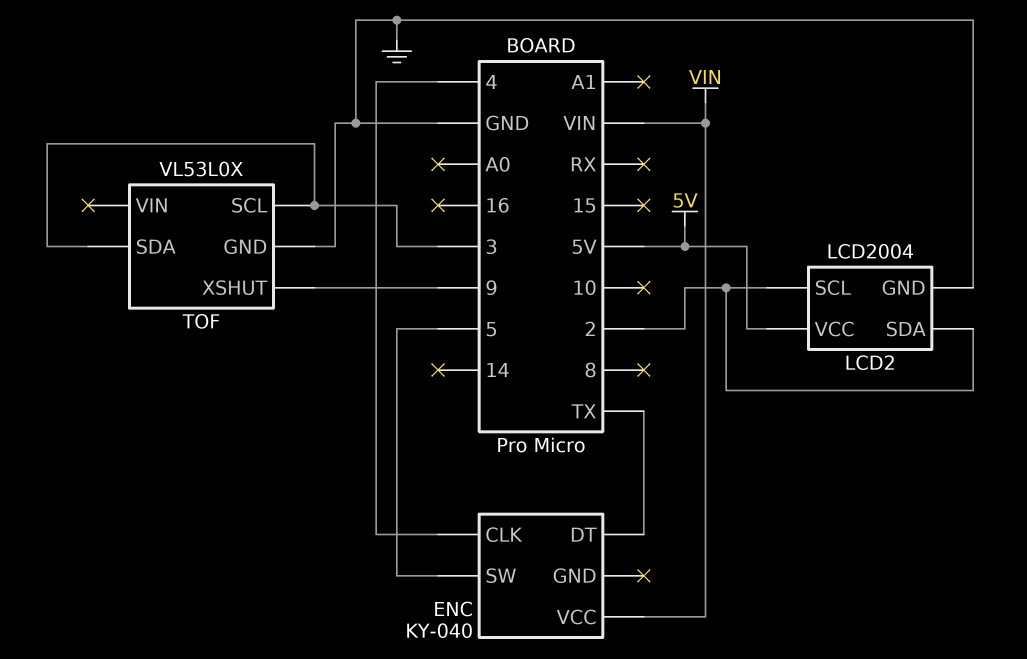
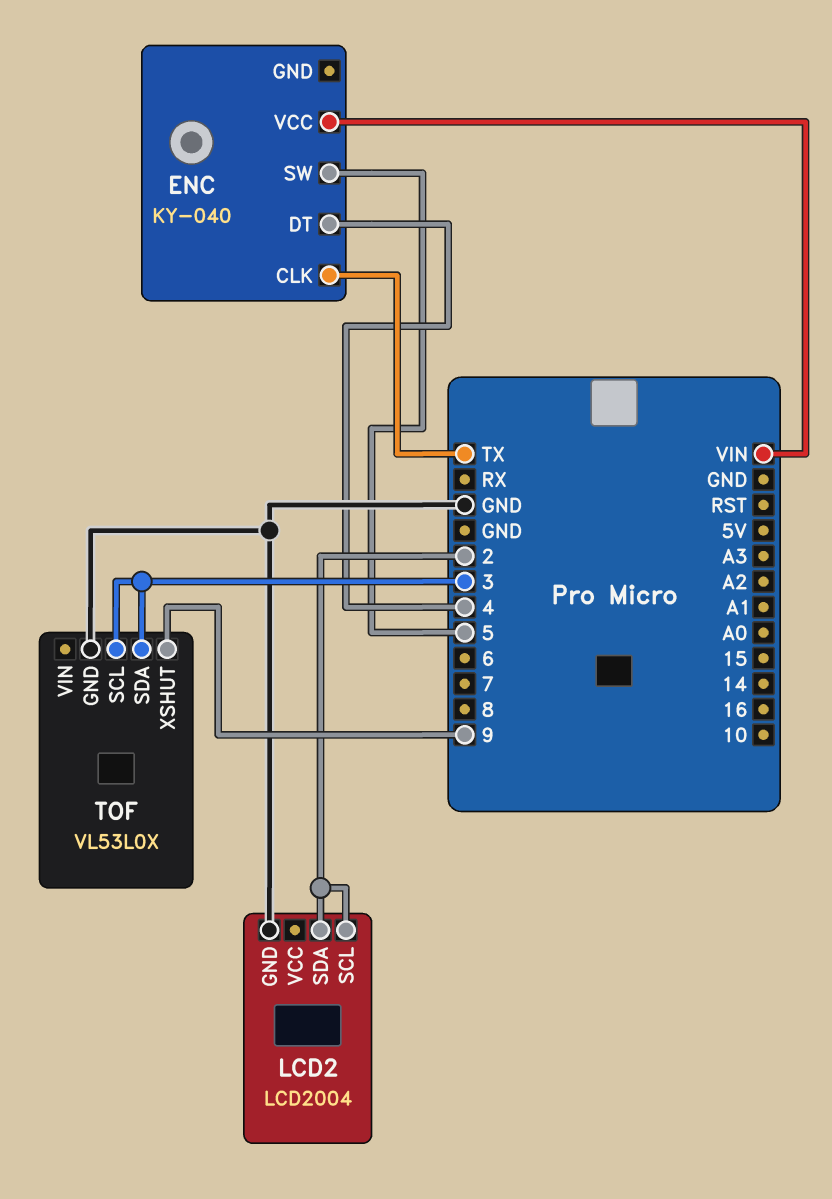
ENC pin CLK: 4 -> TX
ENC pin DT: TX -> 4
LCD2 pin VCC: 5V -> none

